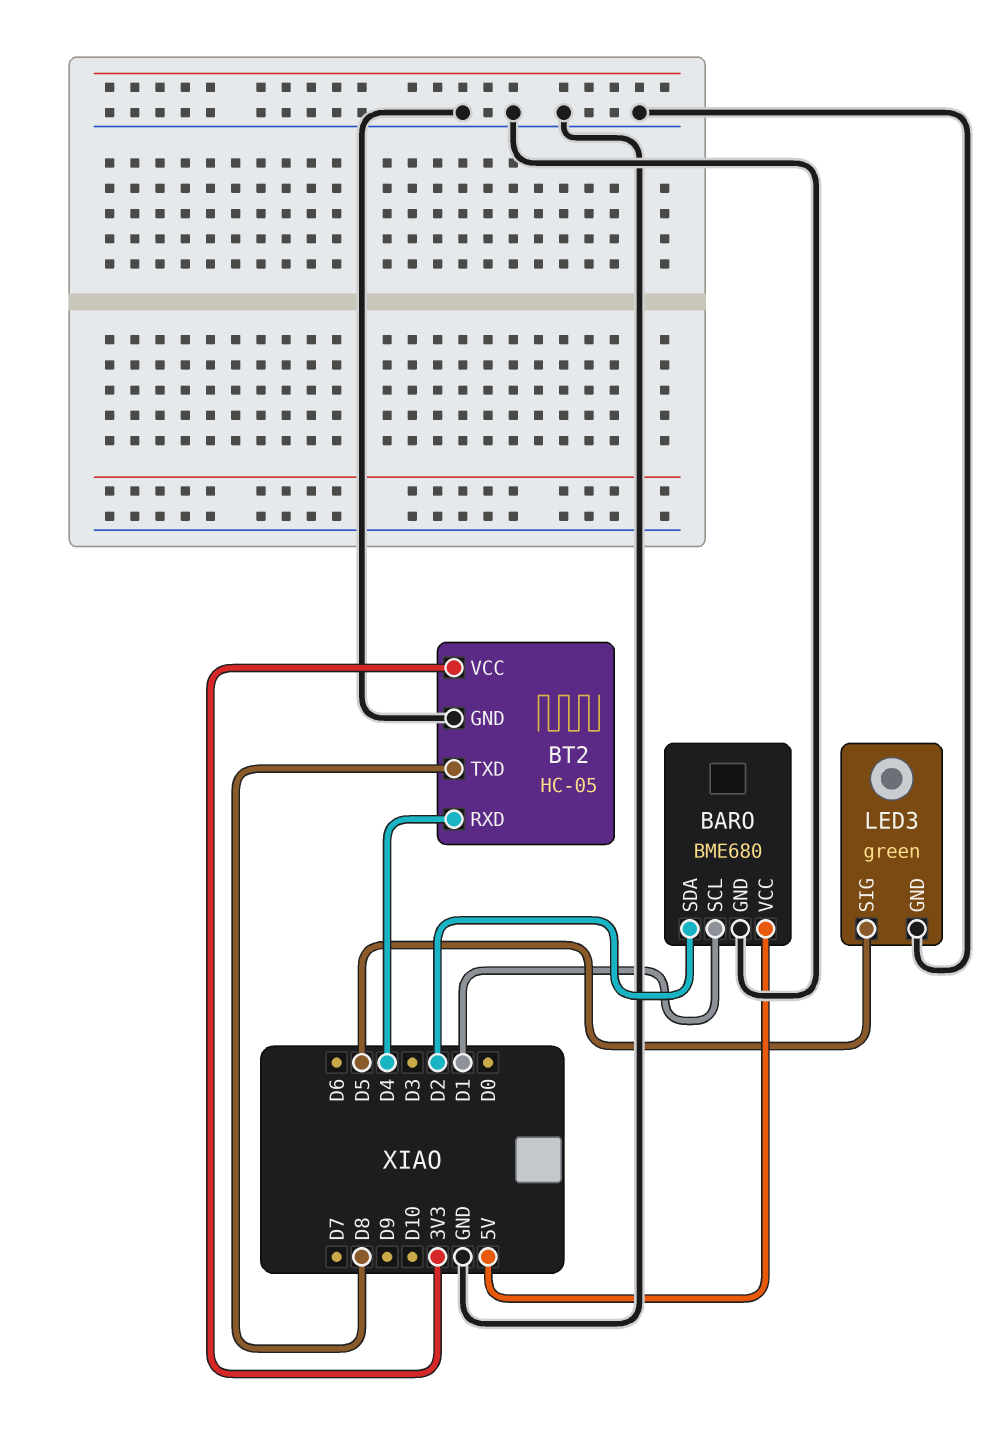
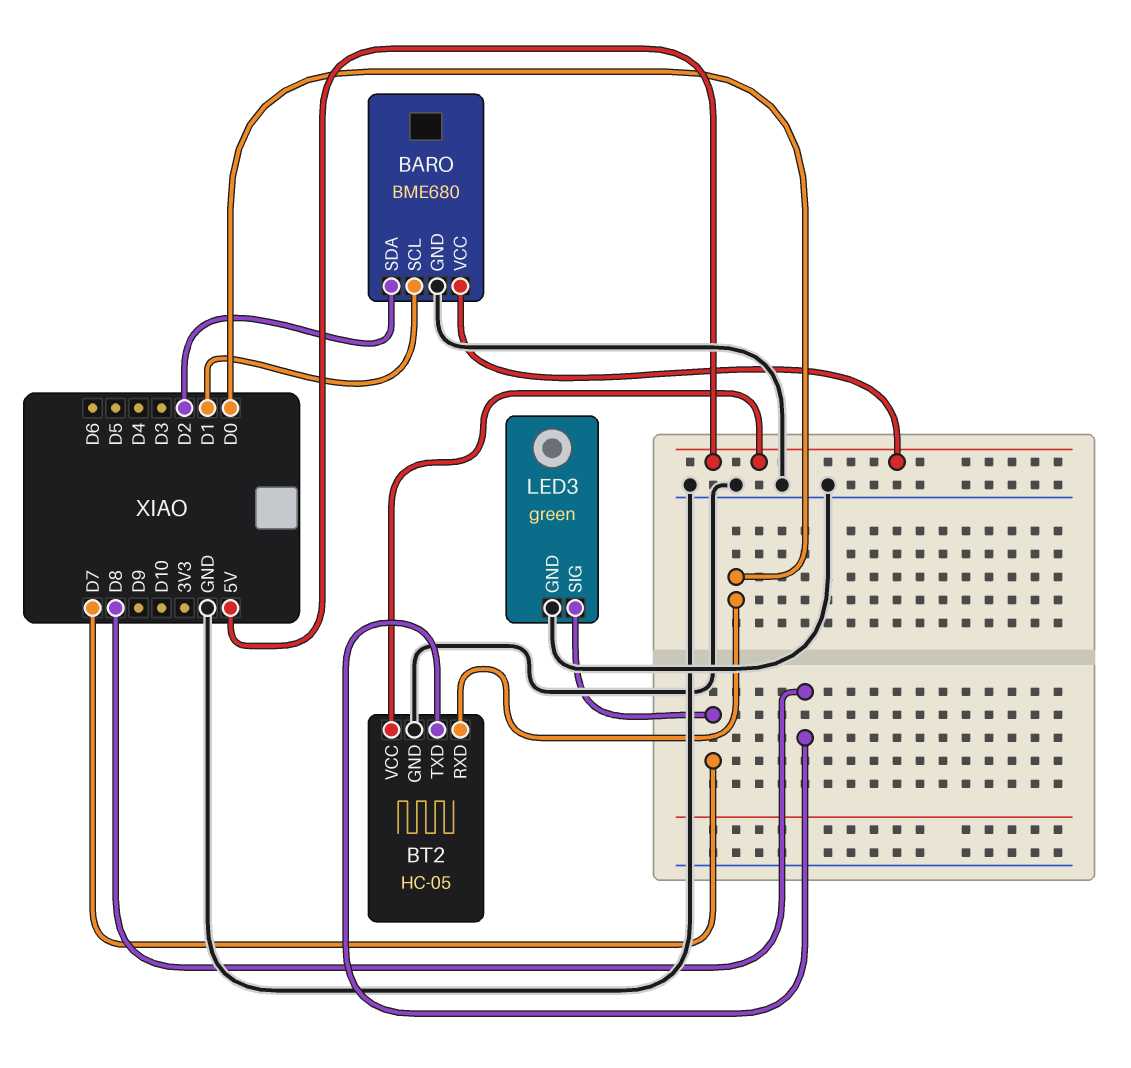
BT2 pin RXD: D4 -> D0
BT2 pin VCC: 3V3 -> 5V
LED3 pin SIG: D5 -> D7

